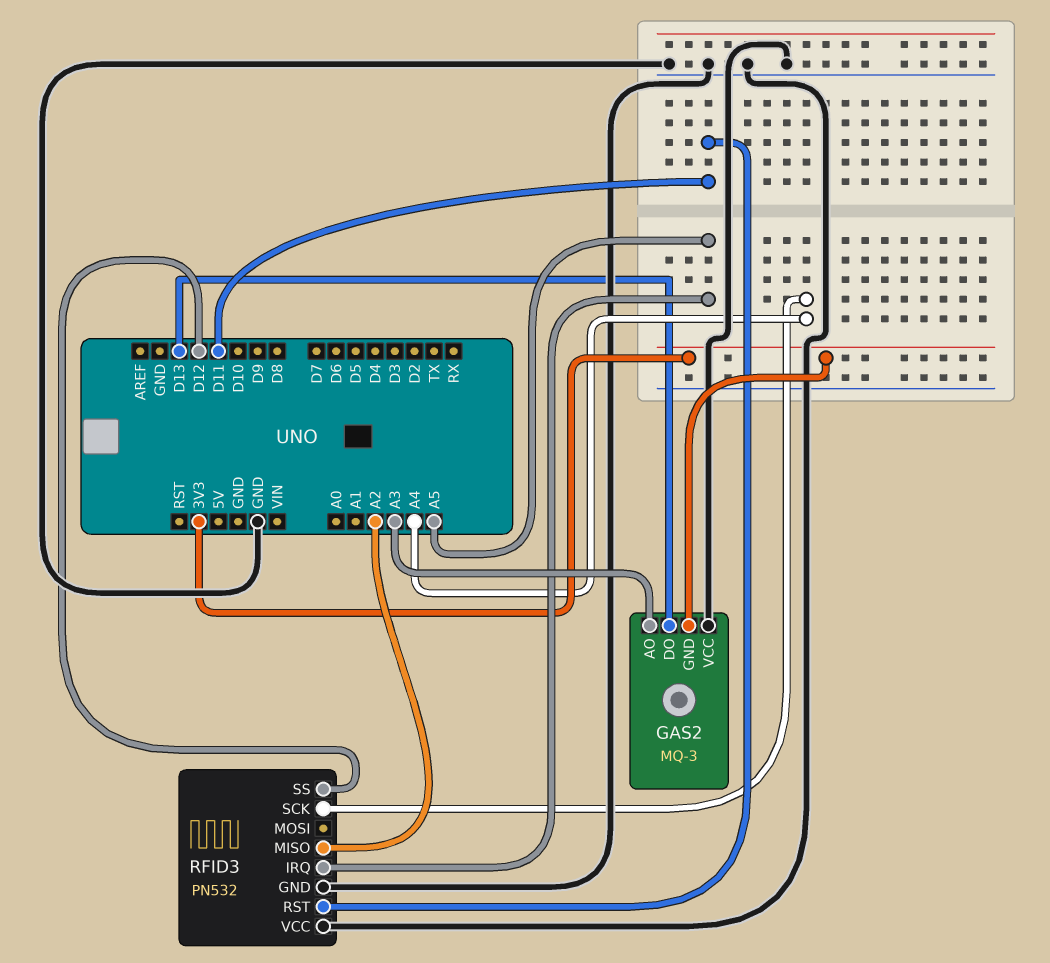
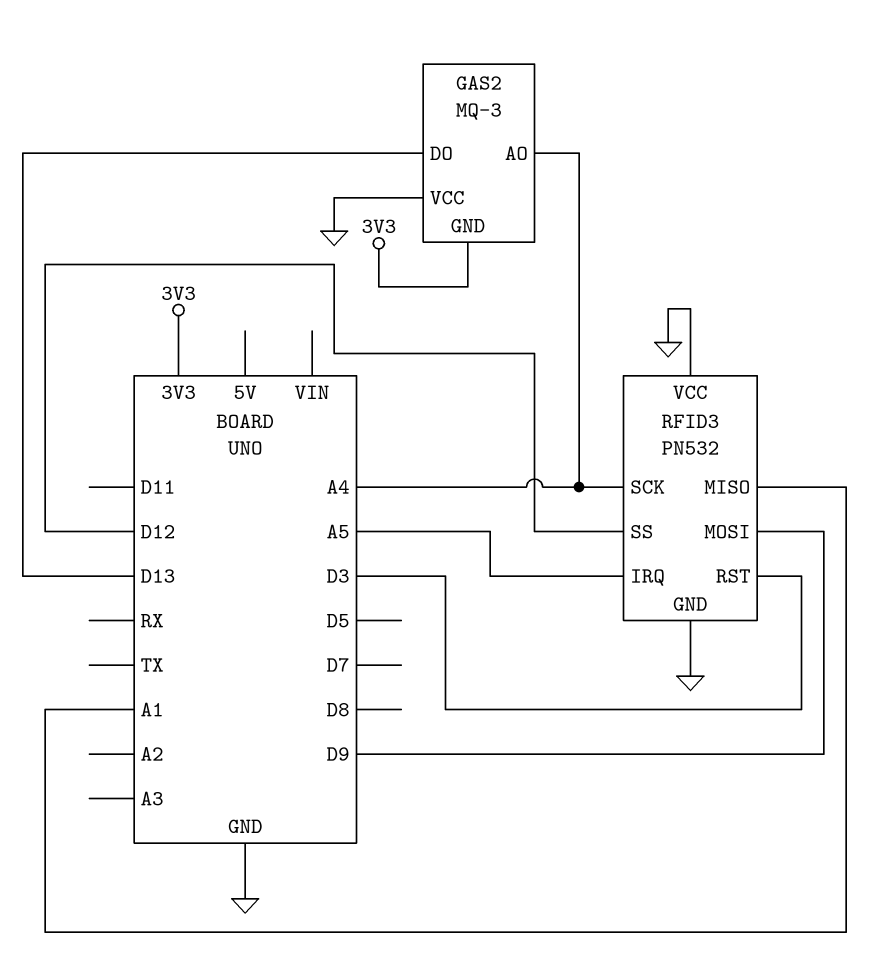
GAS2 pin AO: A3 -> A4
RFID3 pin MISO: A2 -> A1
RFID3 pin MOSI: none -> D9
RFID3 pin RST: D11 -> D3

